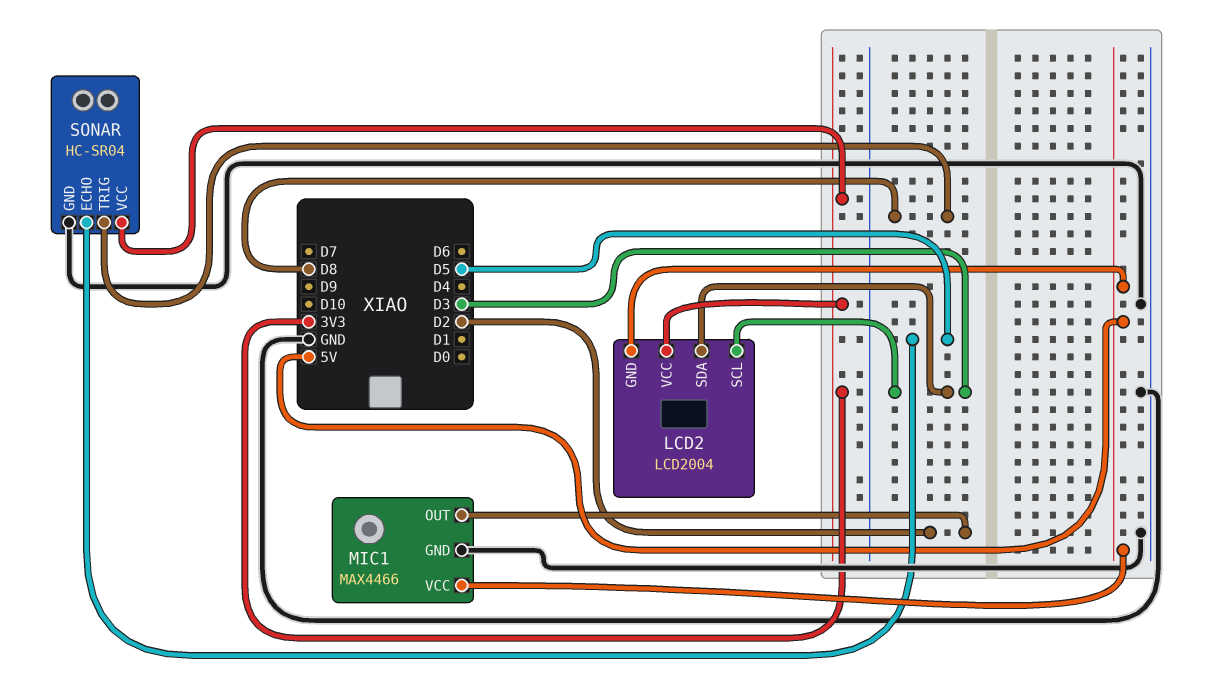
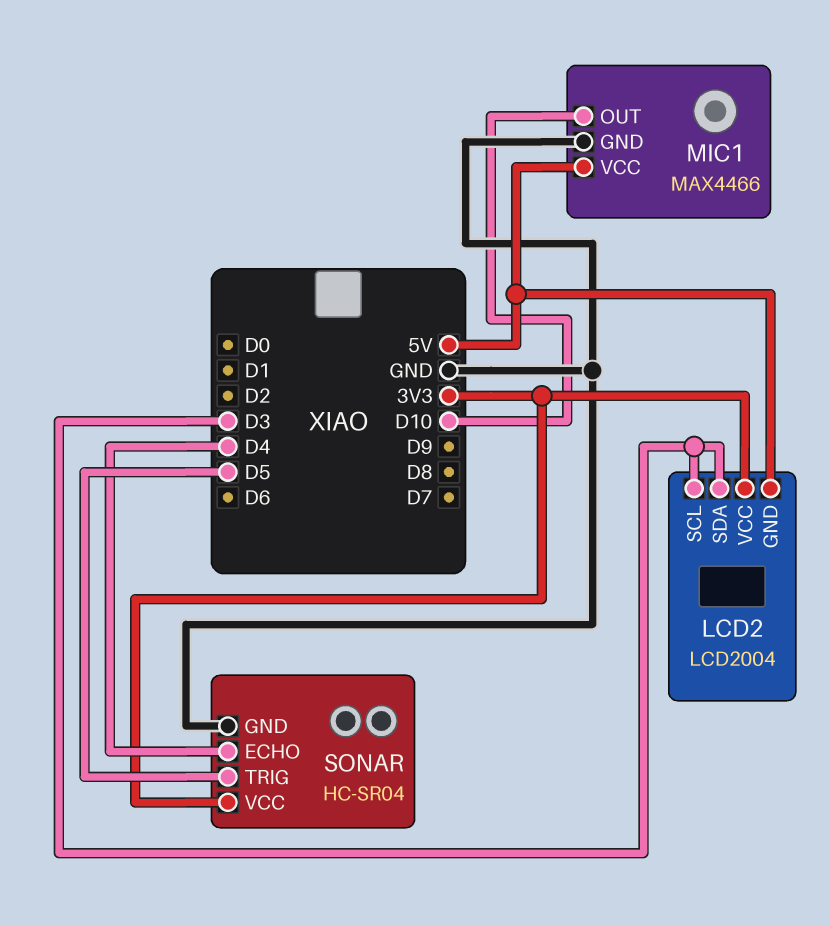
MIC1 pin OUT: D2 -> D10
SONAR pin ECHO: D5 -> D4
SONAR pin TRIG: D8 -> D5

